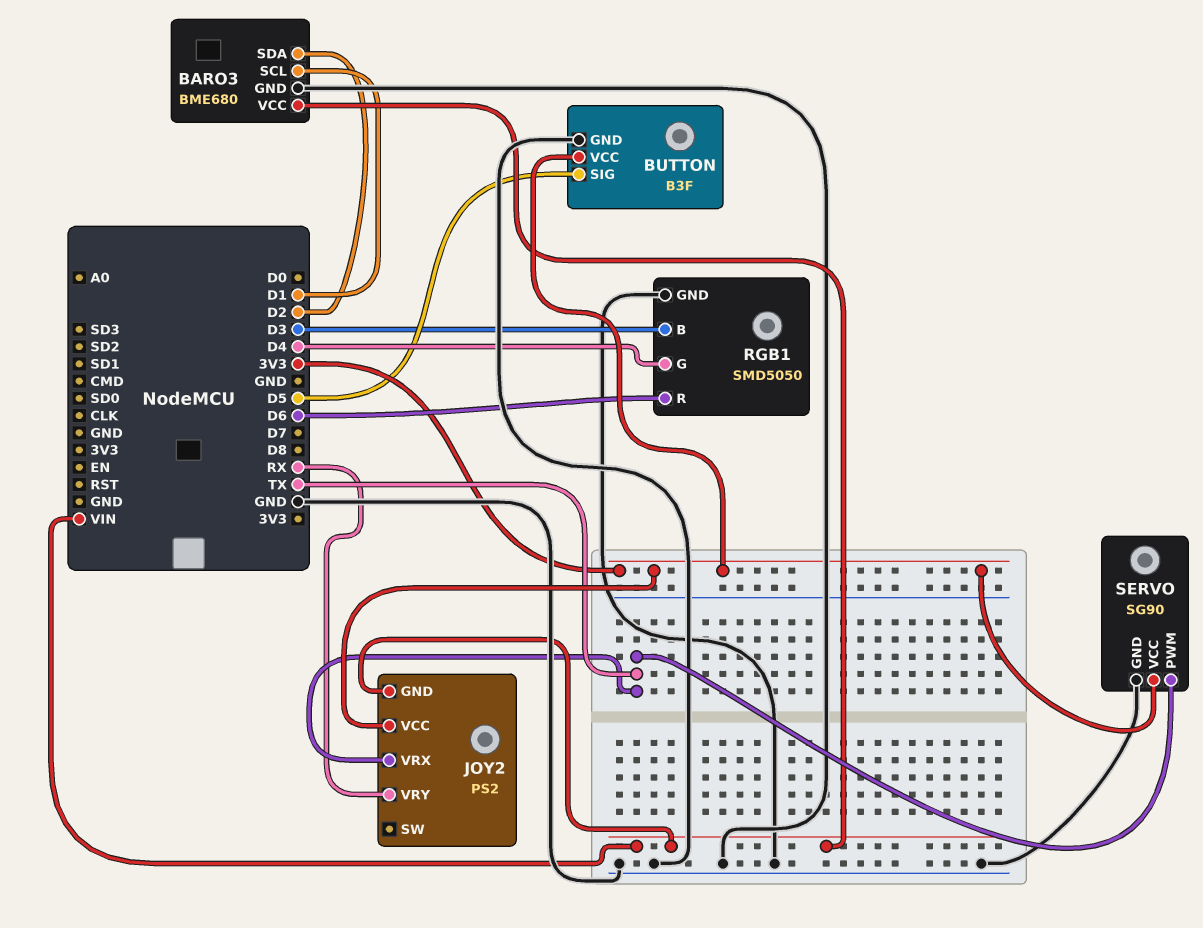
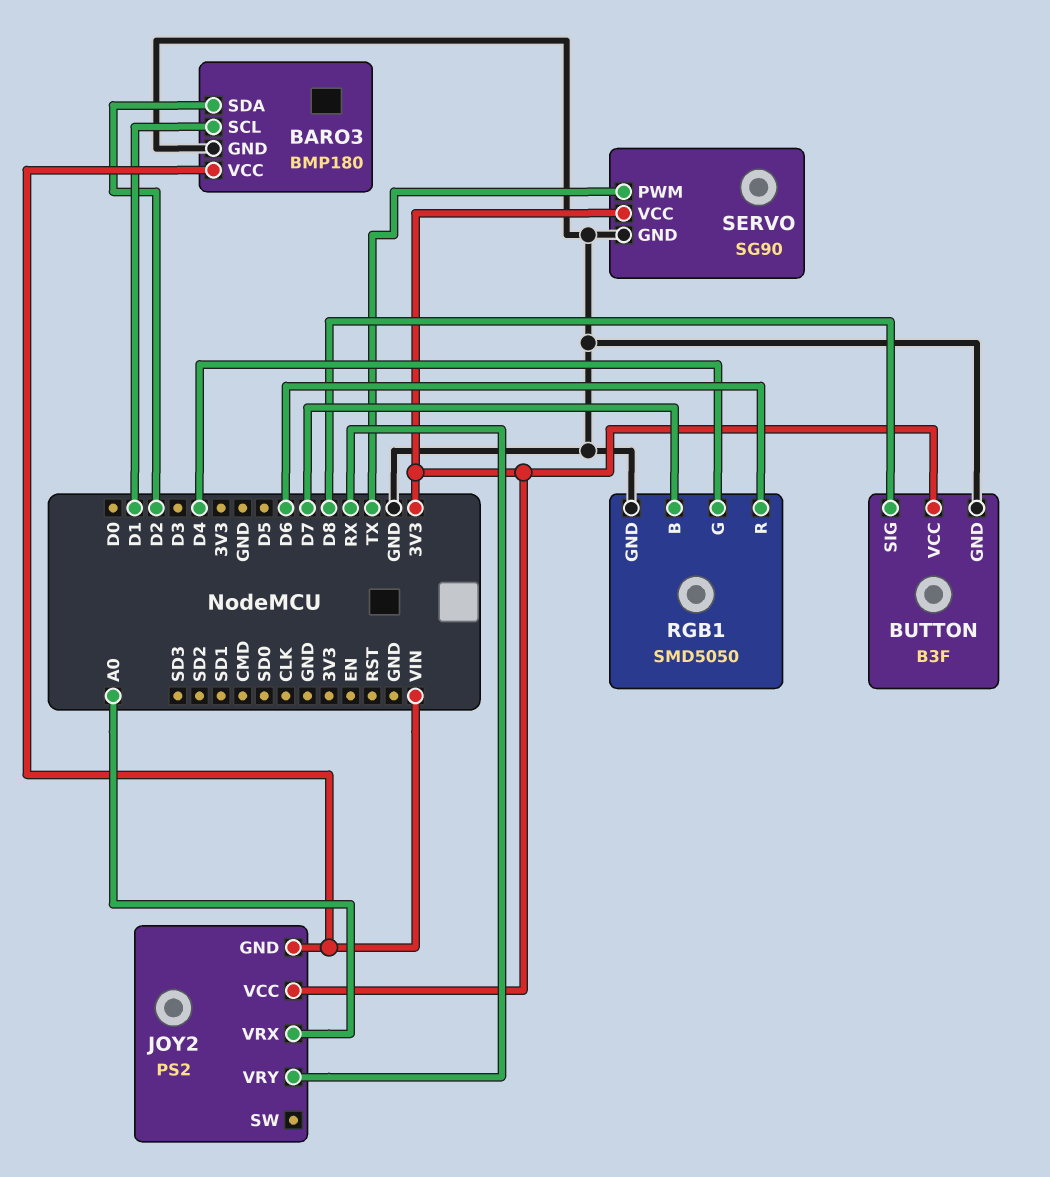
BARO3: BME680 -> BMP180
BUTTON pin SIG: D5 -> D8
JOY2 pin VRX: TX -> A0
RGB1 pin B: D3 -> D7

